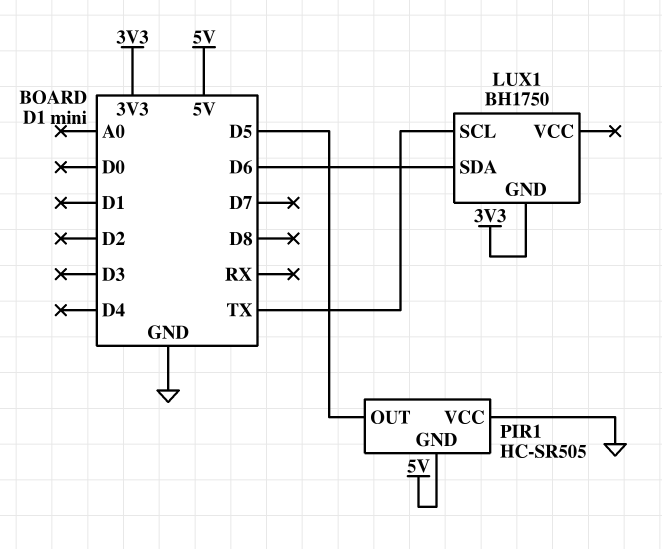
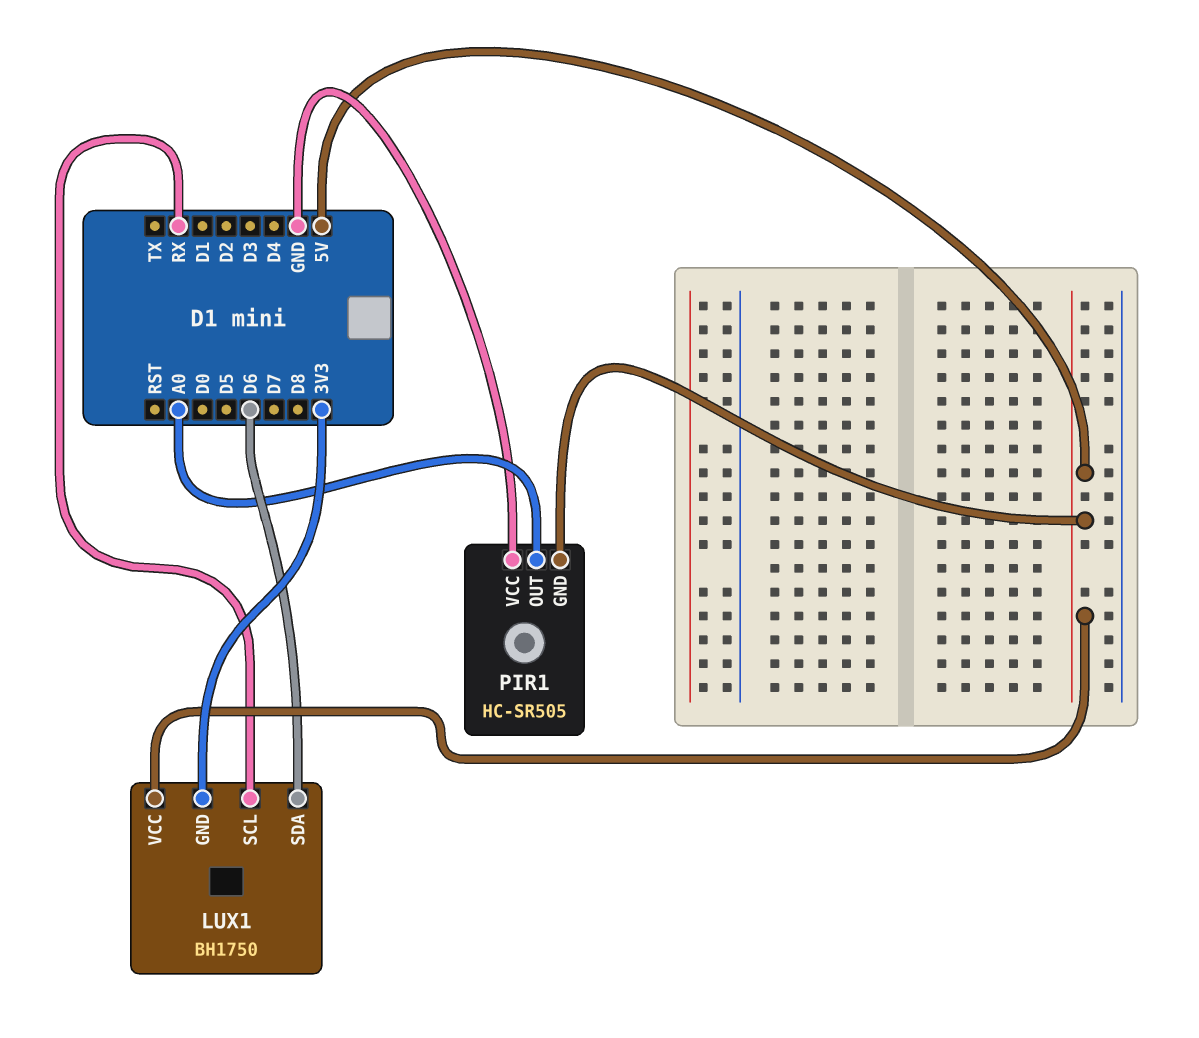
LUX1 pin SCL: TX -> RX
LUX1 pin VCC: none -> 5V
PIR1 pin OUT: D5 -> A0

